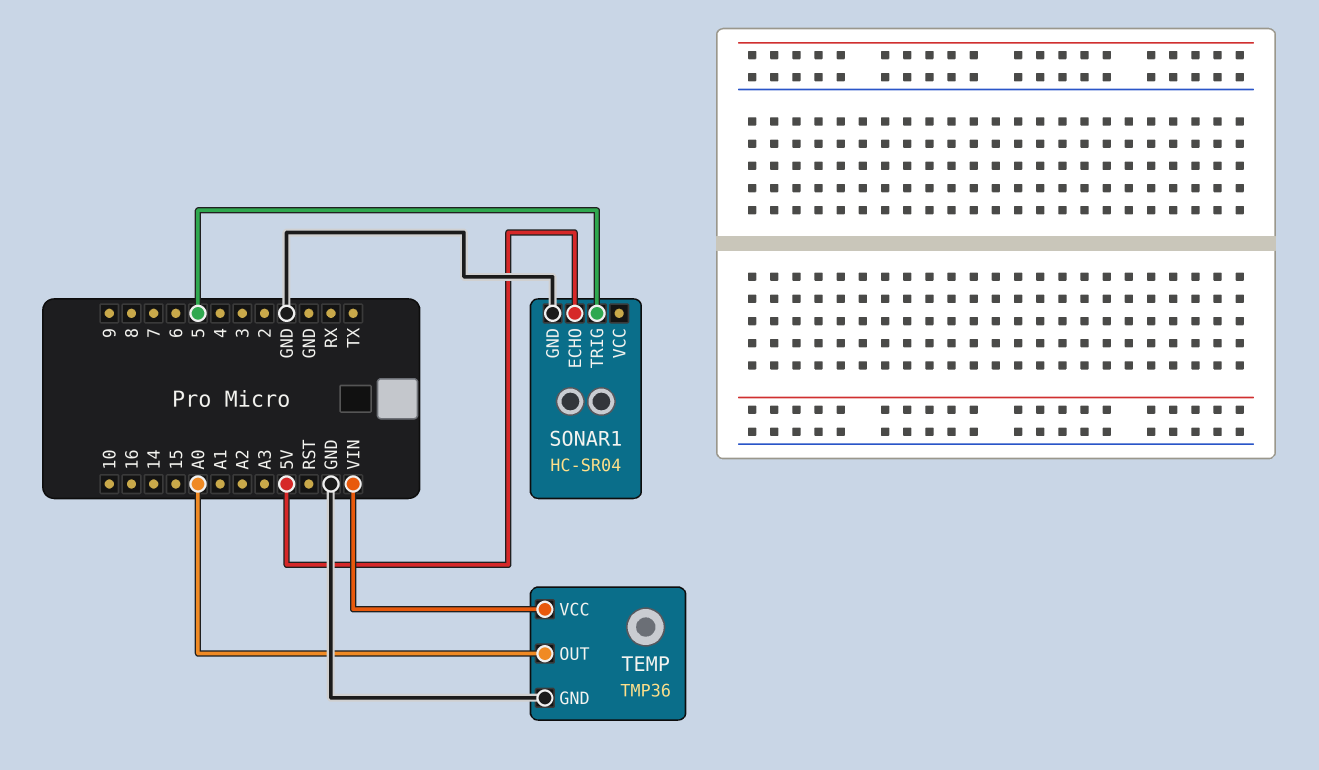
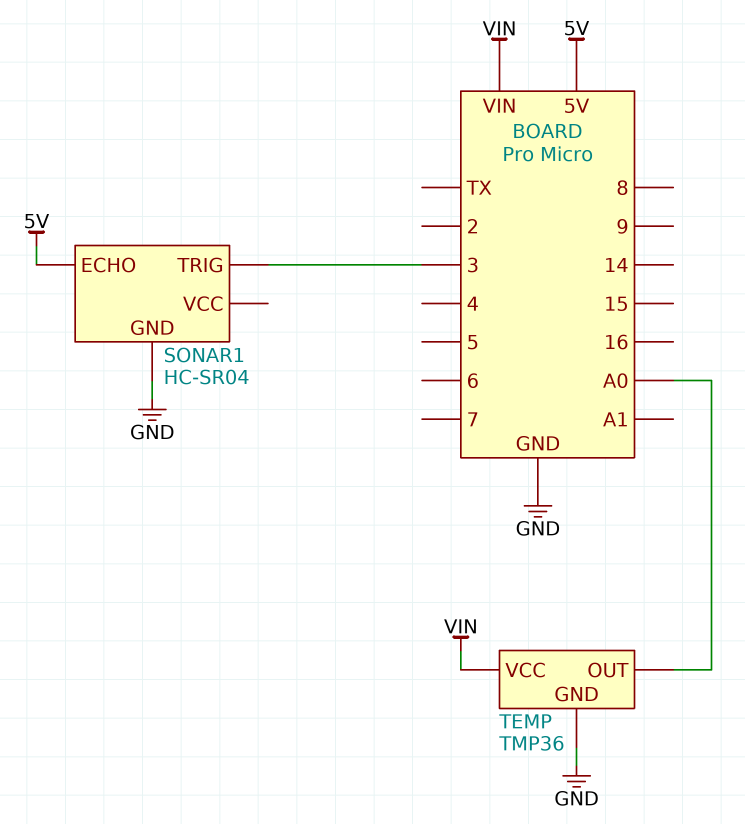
SONAR1 pin TRIG: 5 -> 3

